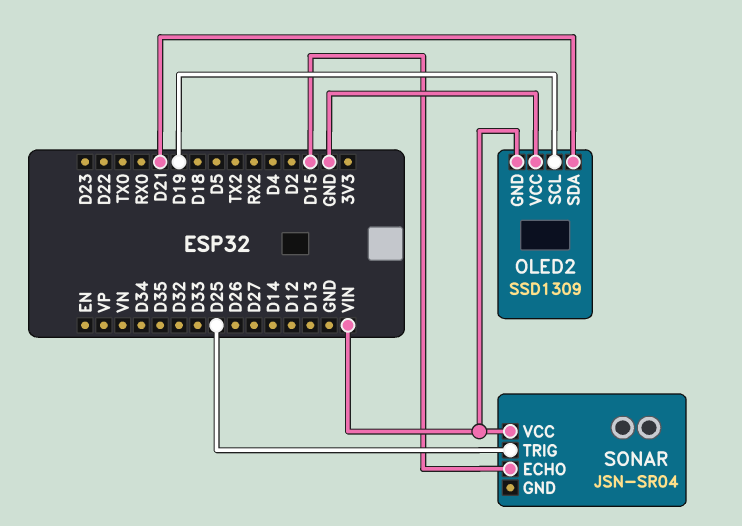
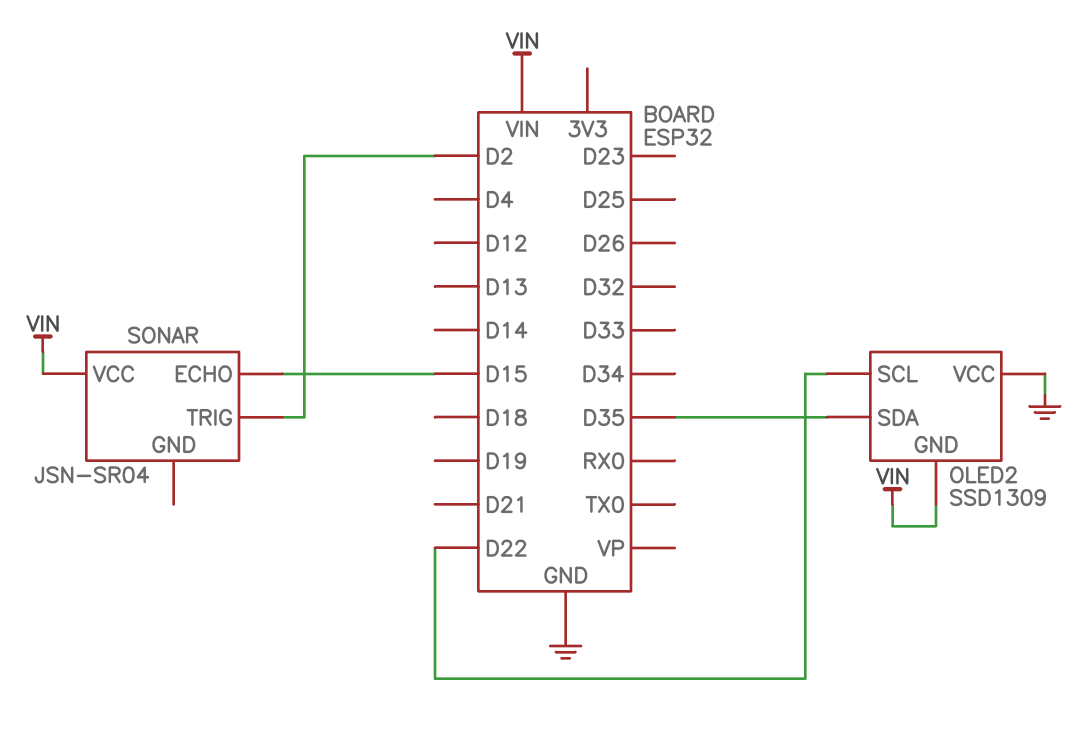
OLED2 pin SCL: D19 -> D22
OLED2 pin SDA: D21 -> D35
SONAR pin TRIG: D25 -> D2

